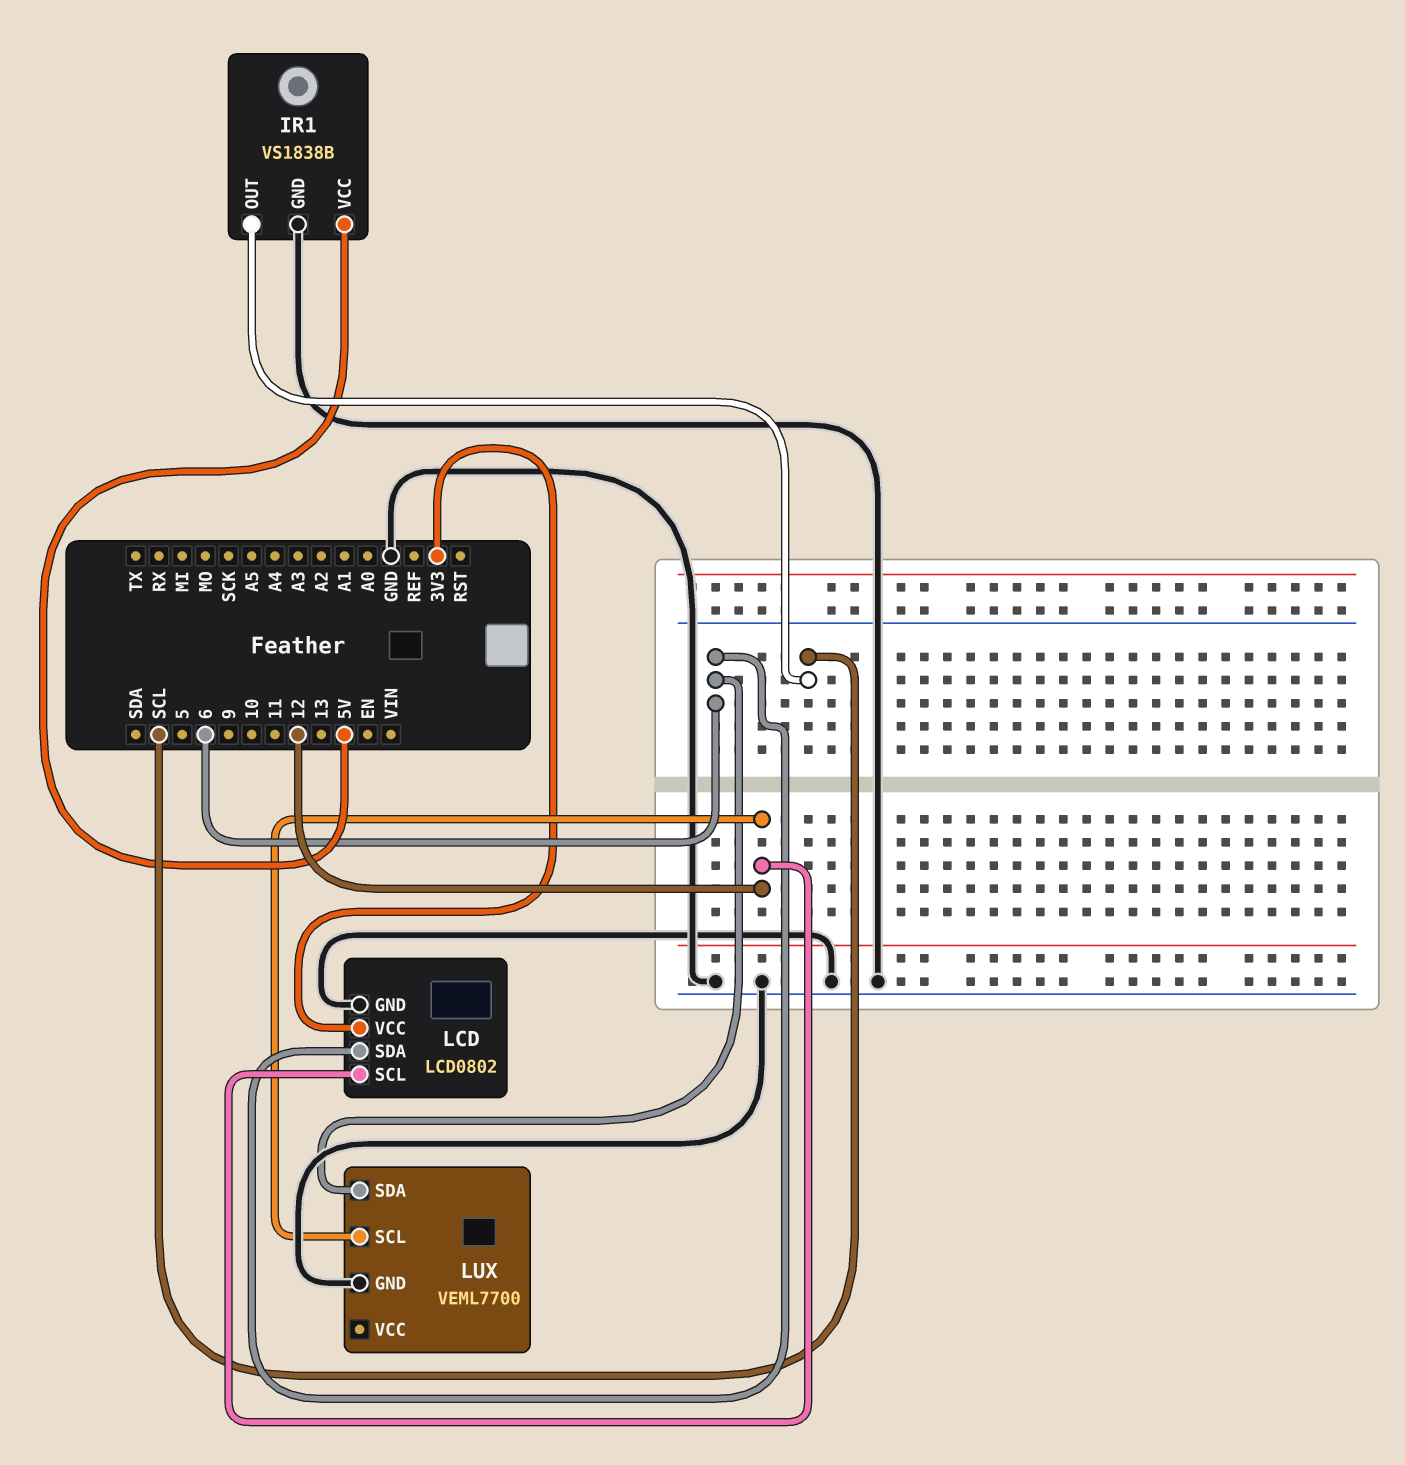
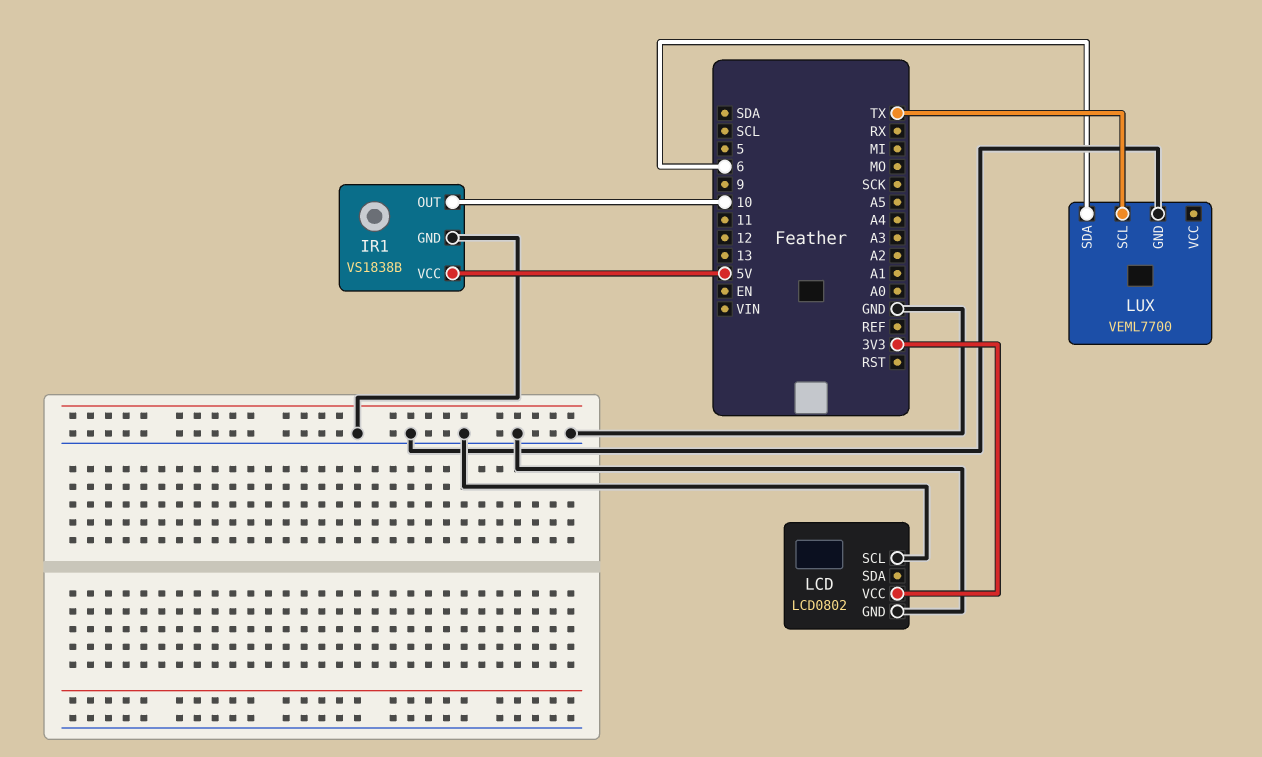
IR1 pin OUT: SCL -> 10
LCD pin SCL: 12 -> GND
LCD pin SDA: 6 -> none
LUX pin SCL: 12 -> TX

